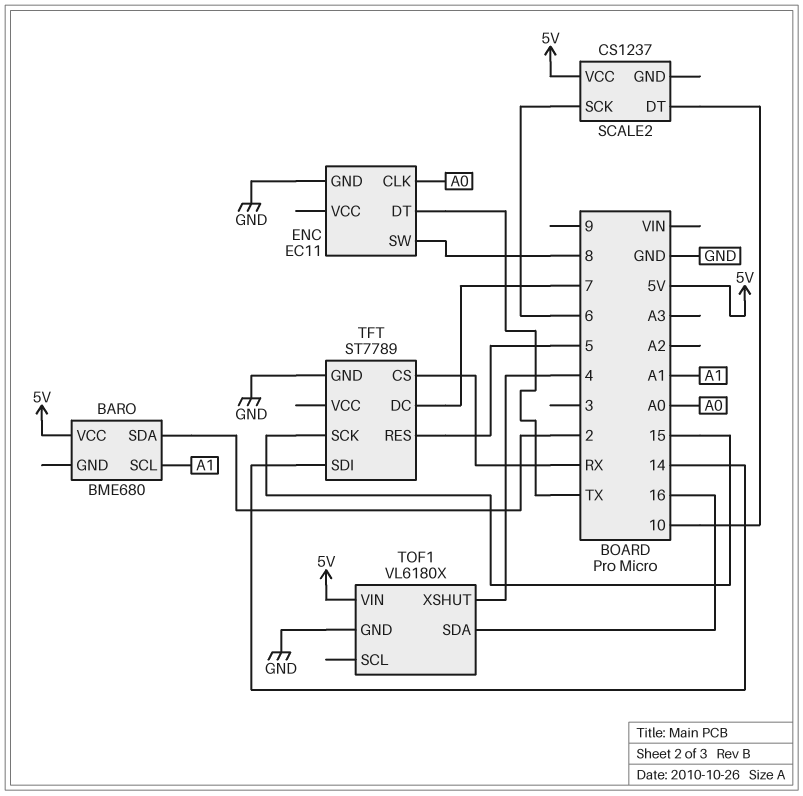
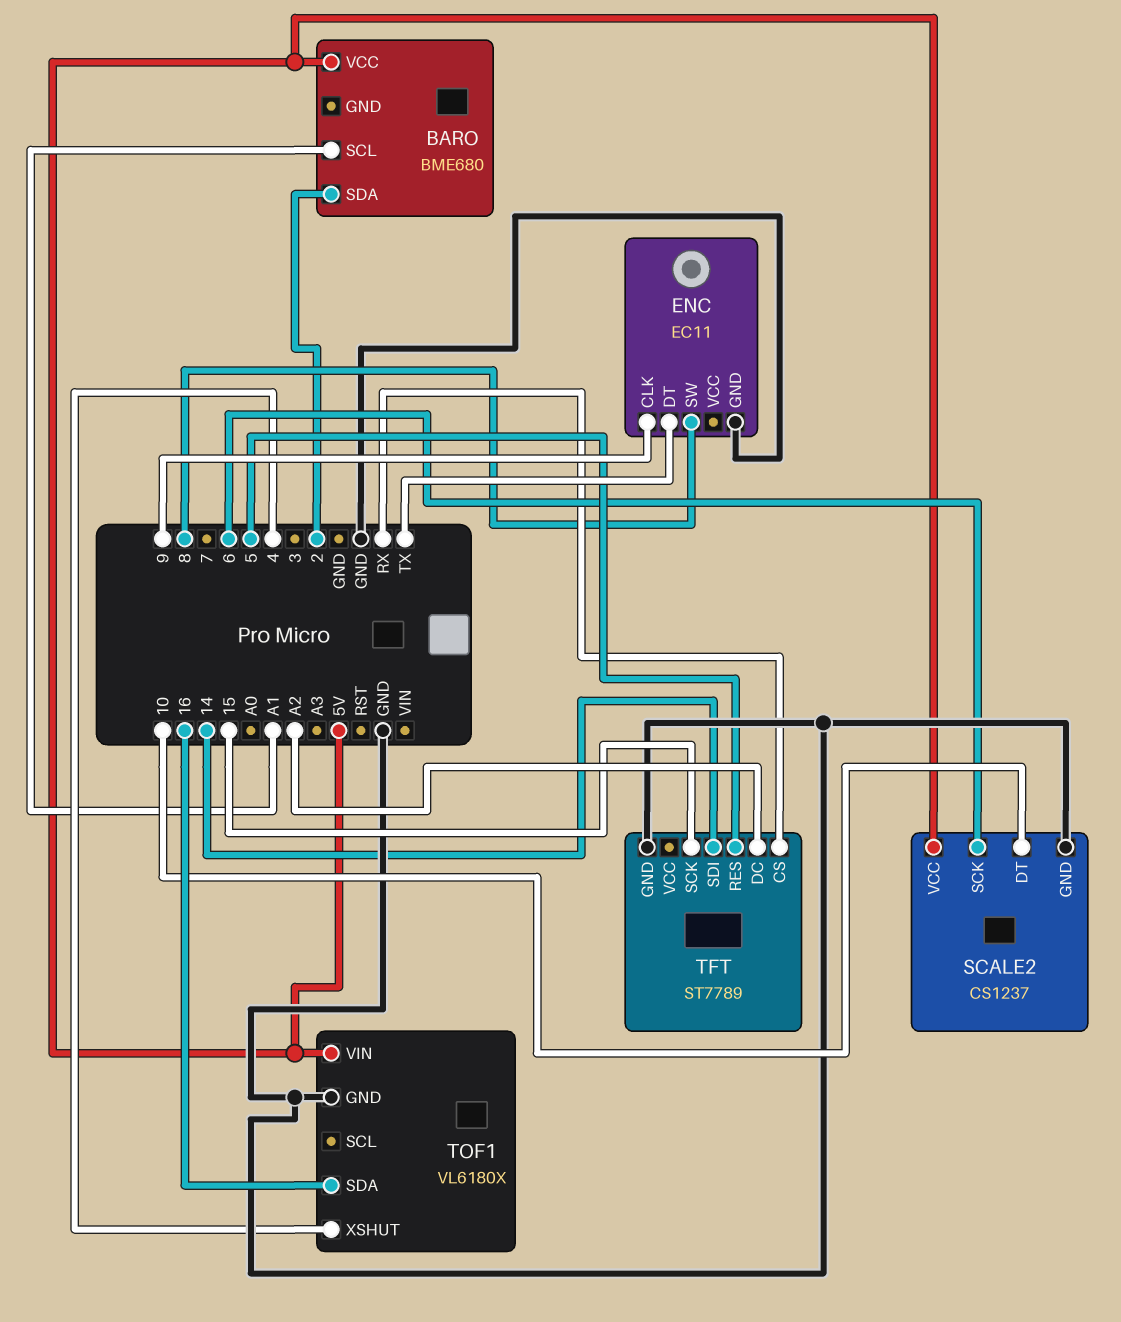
ENC pin CLK: A0 -> 9
SCALE2 pin GND: none -> GND
TFT pin DC: 7 -> A2

